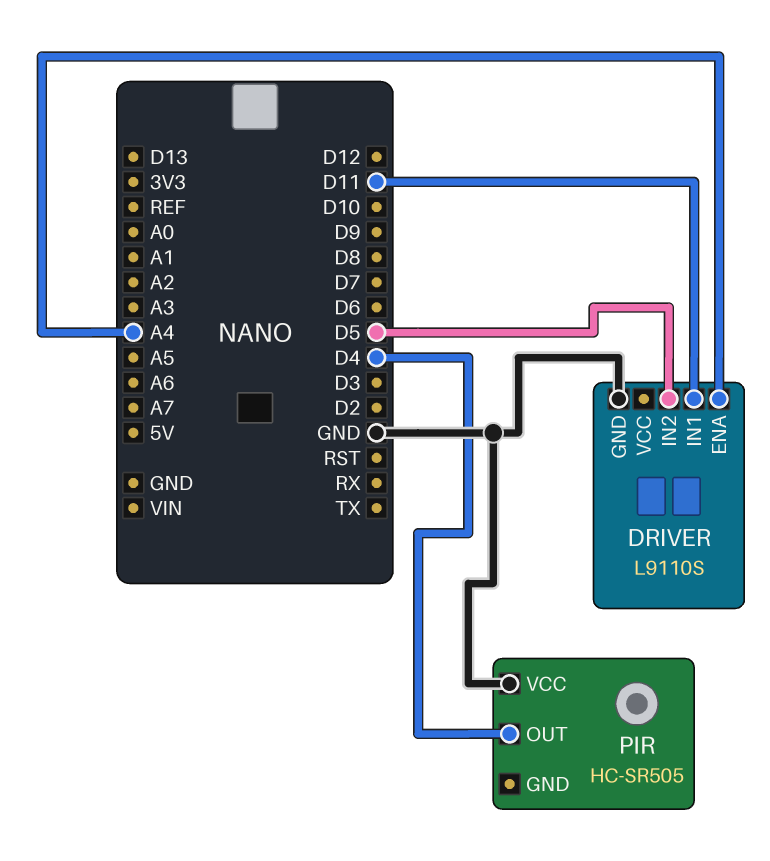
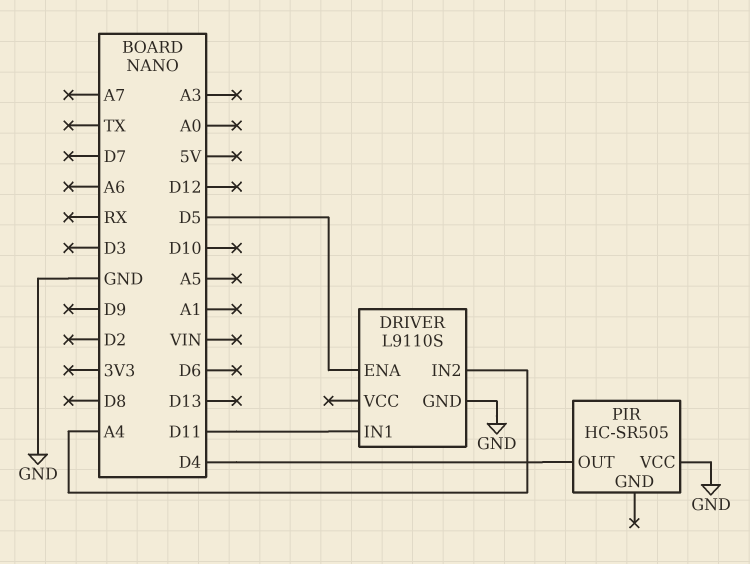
DRIVER pin ENA: A4 -> D5
DRIVER pin IN2: D5 -> A4

